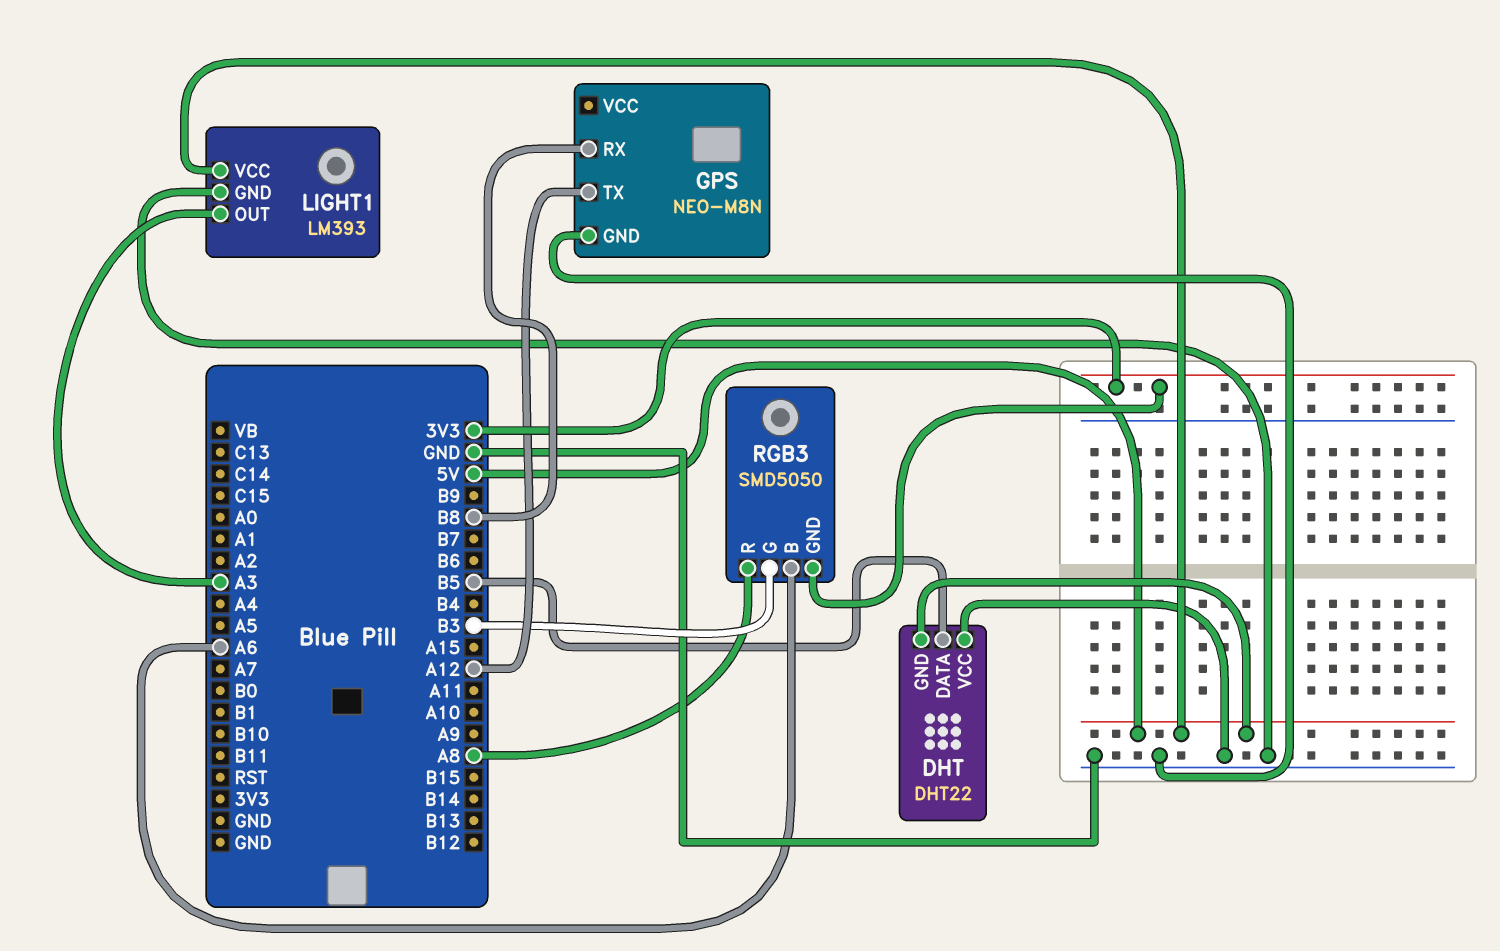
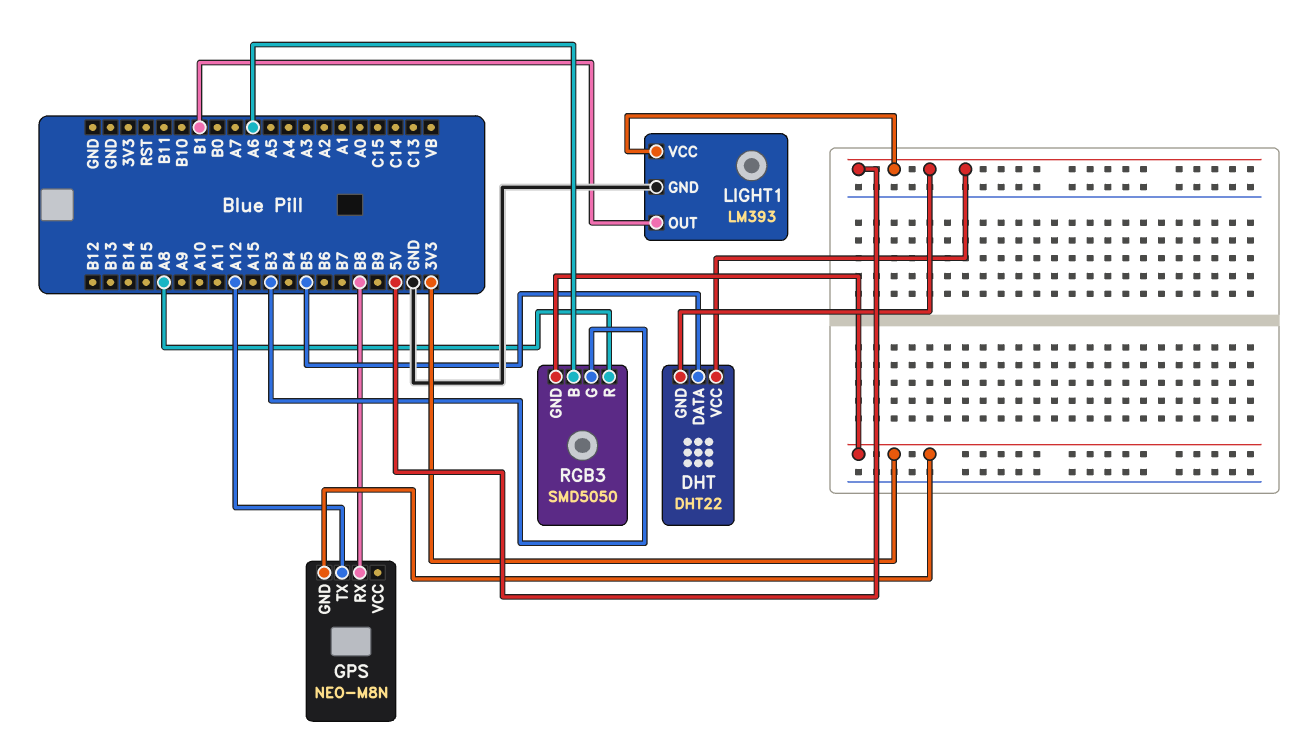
DHT pin VCC: GND -> 5V
GPS pin GND: GND -> 3V3
LIGHT1 pin OUT: A3 -> B1

